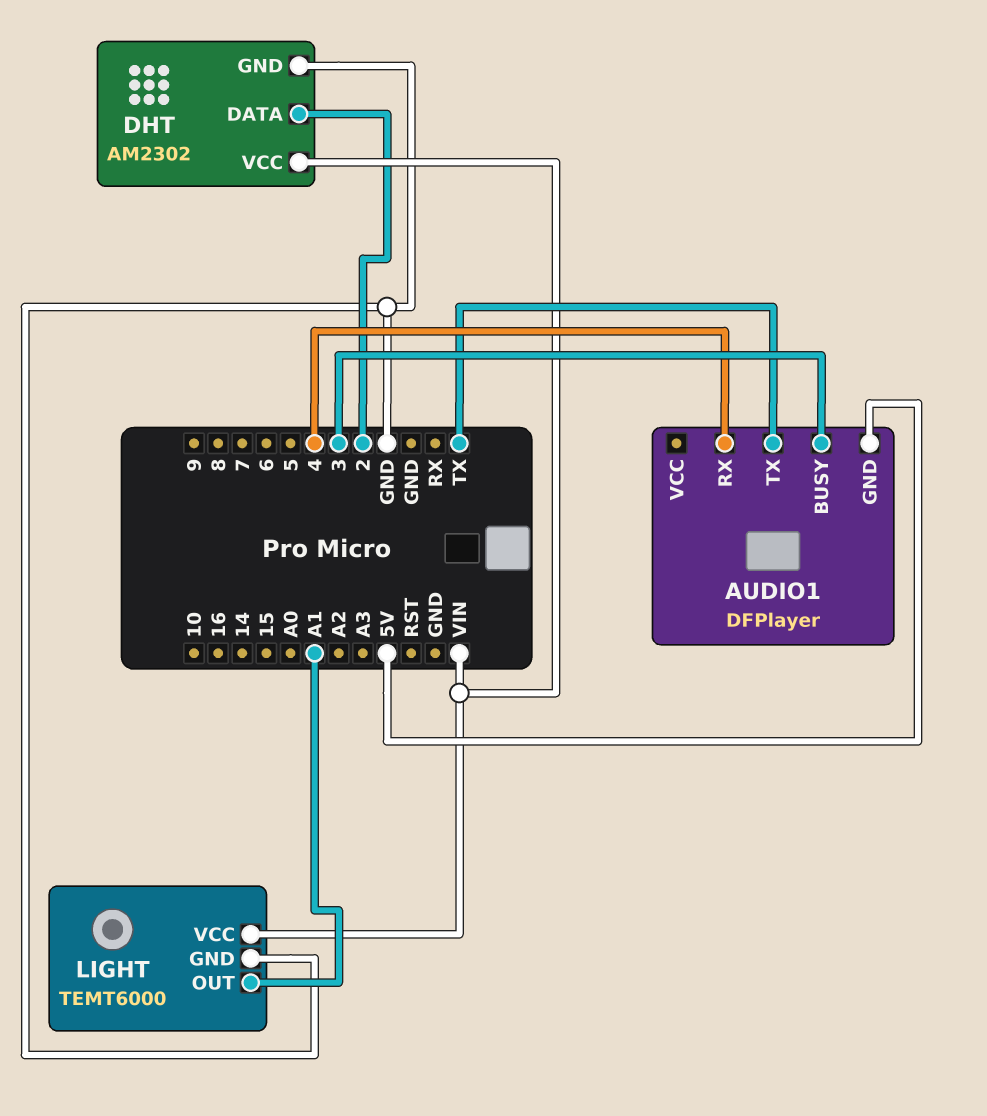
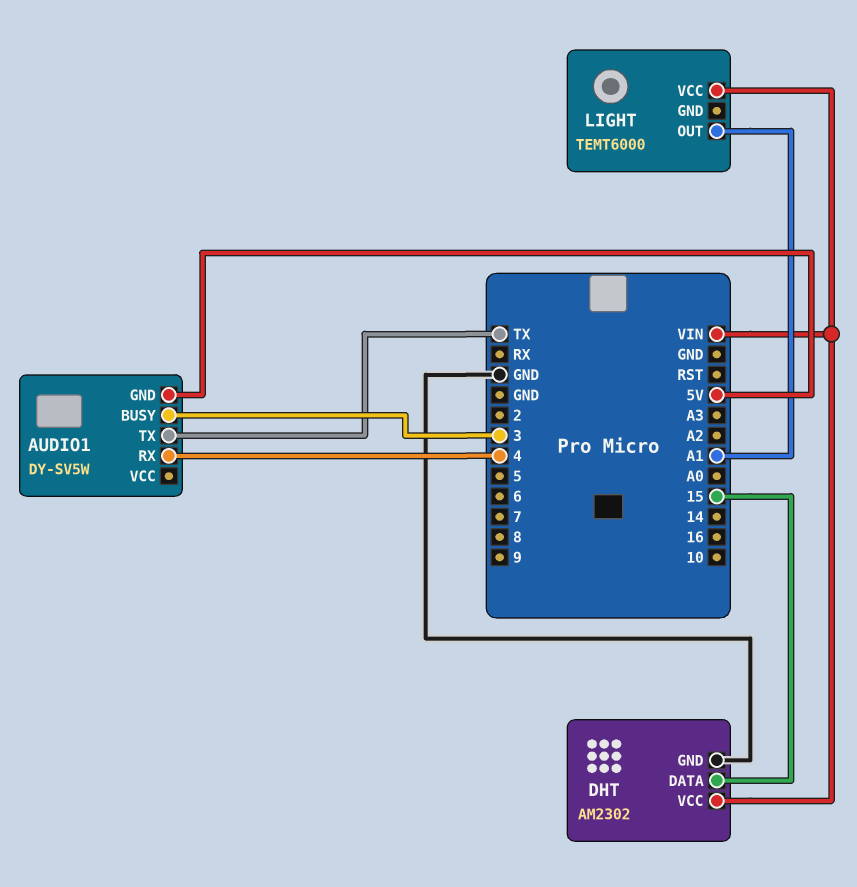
AUDIO1: DFPlayer -> DY-SV5W
DHT pin DATA: 2 -> 15
LIGHT pin GND: GND -> none

